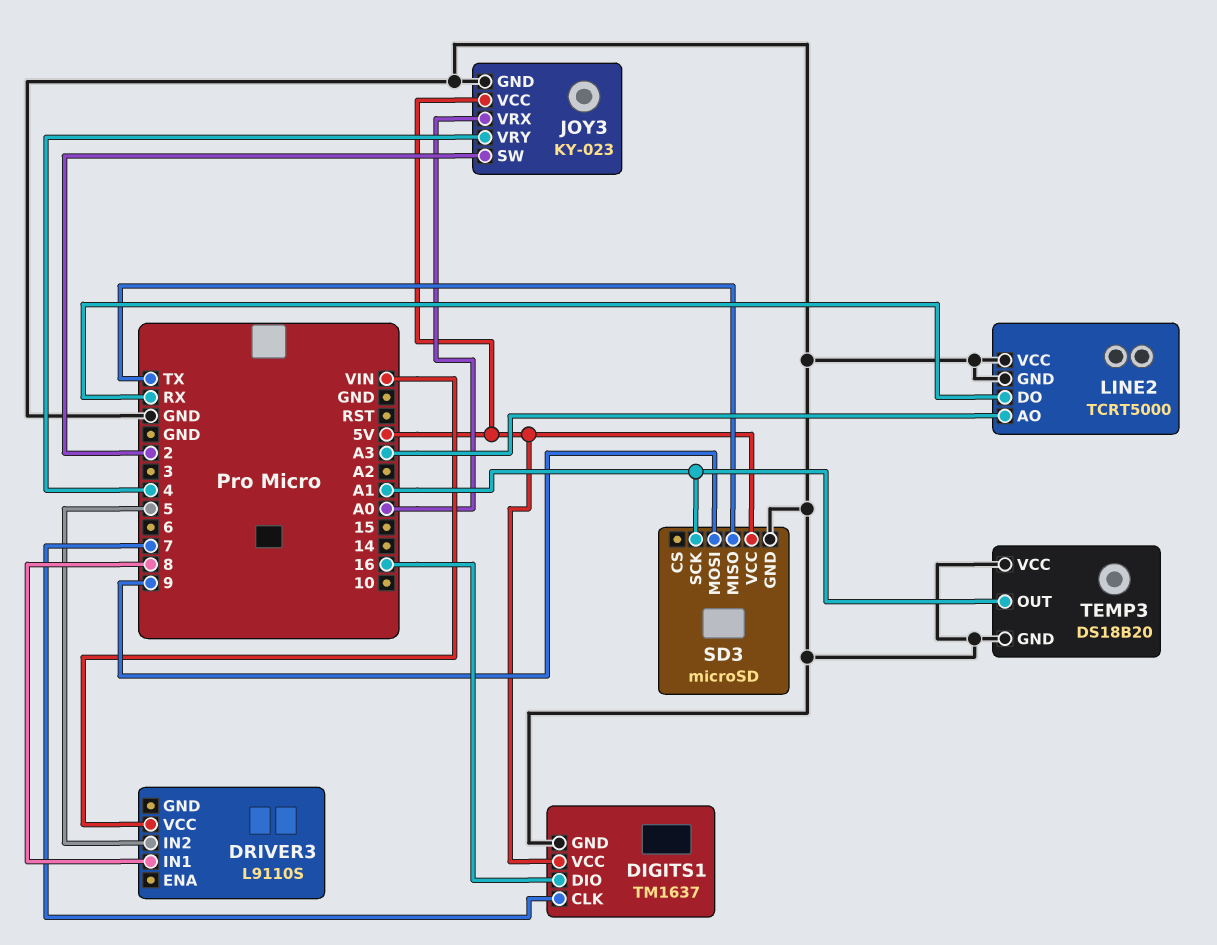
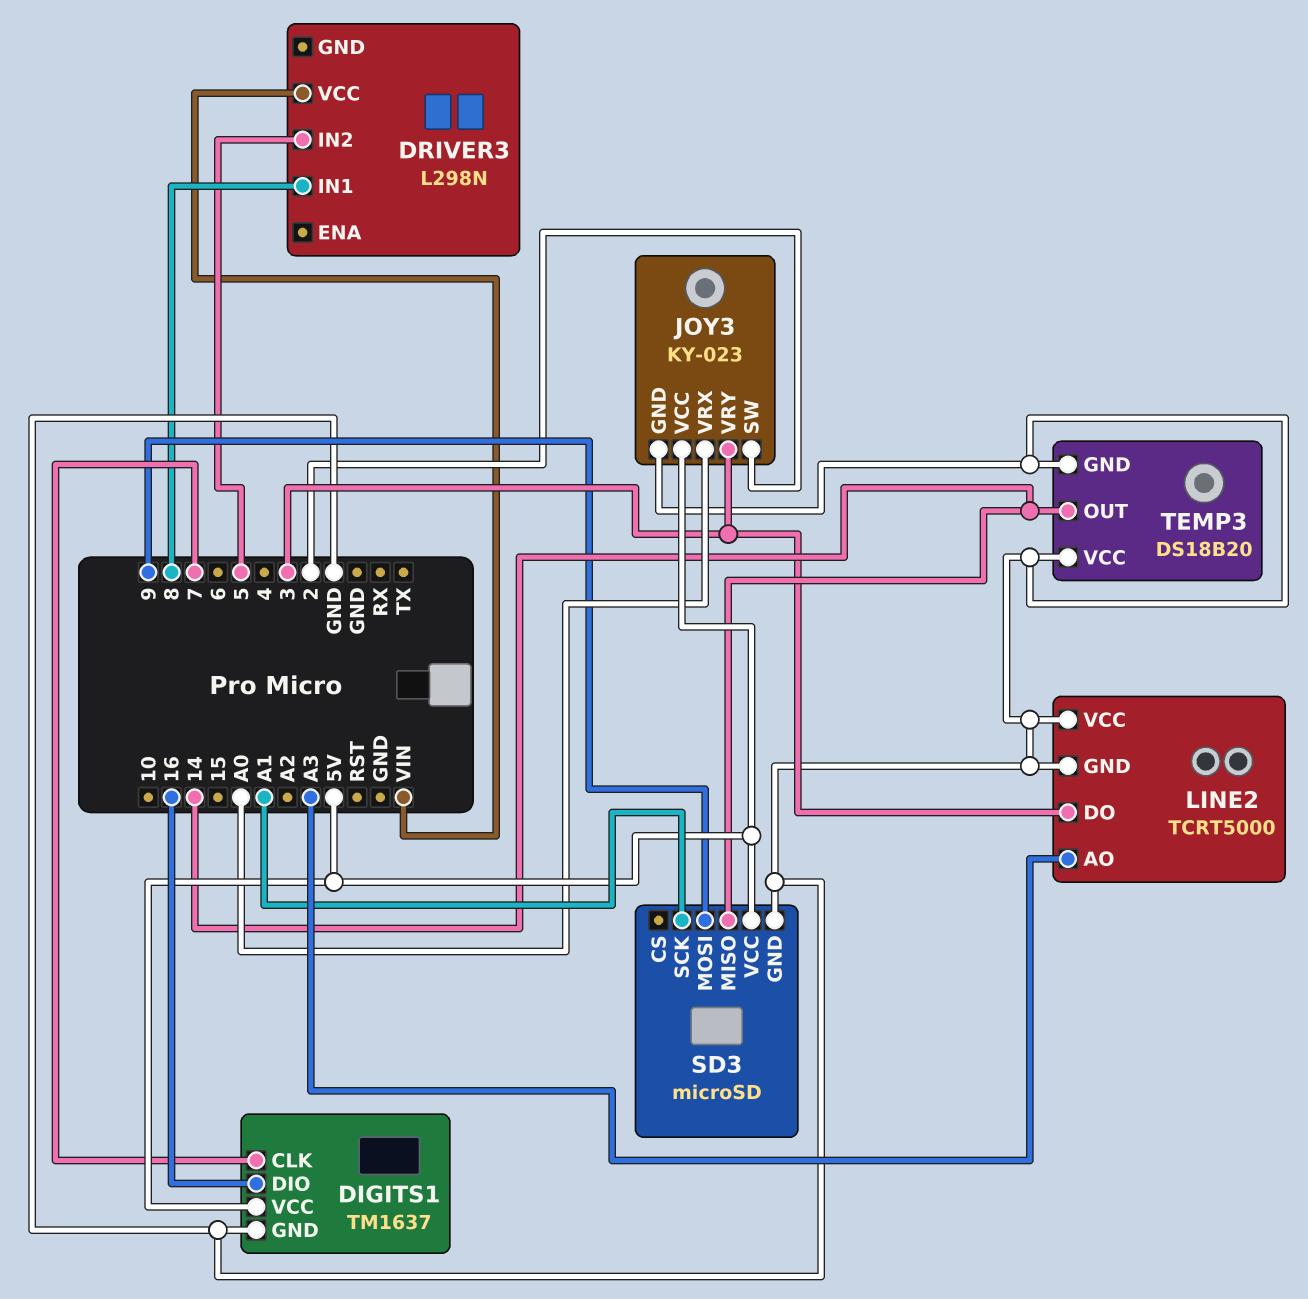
DRIVER3: L9110S -> L298N
JOY3 pin VRY: 4 -> 3
LINE2 pin DO: RX -> 3
SD3 pin MISO: TX -> 14
TEMP3 pin OUT: A1 -> 14

